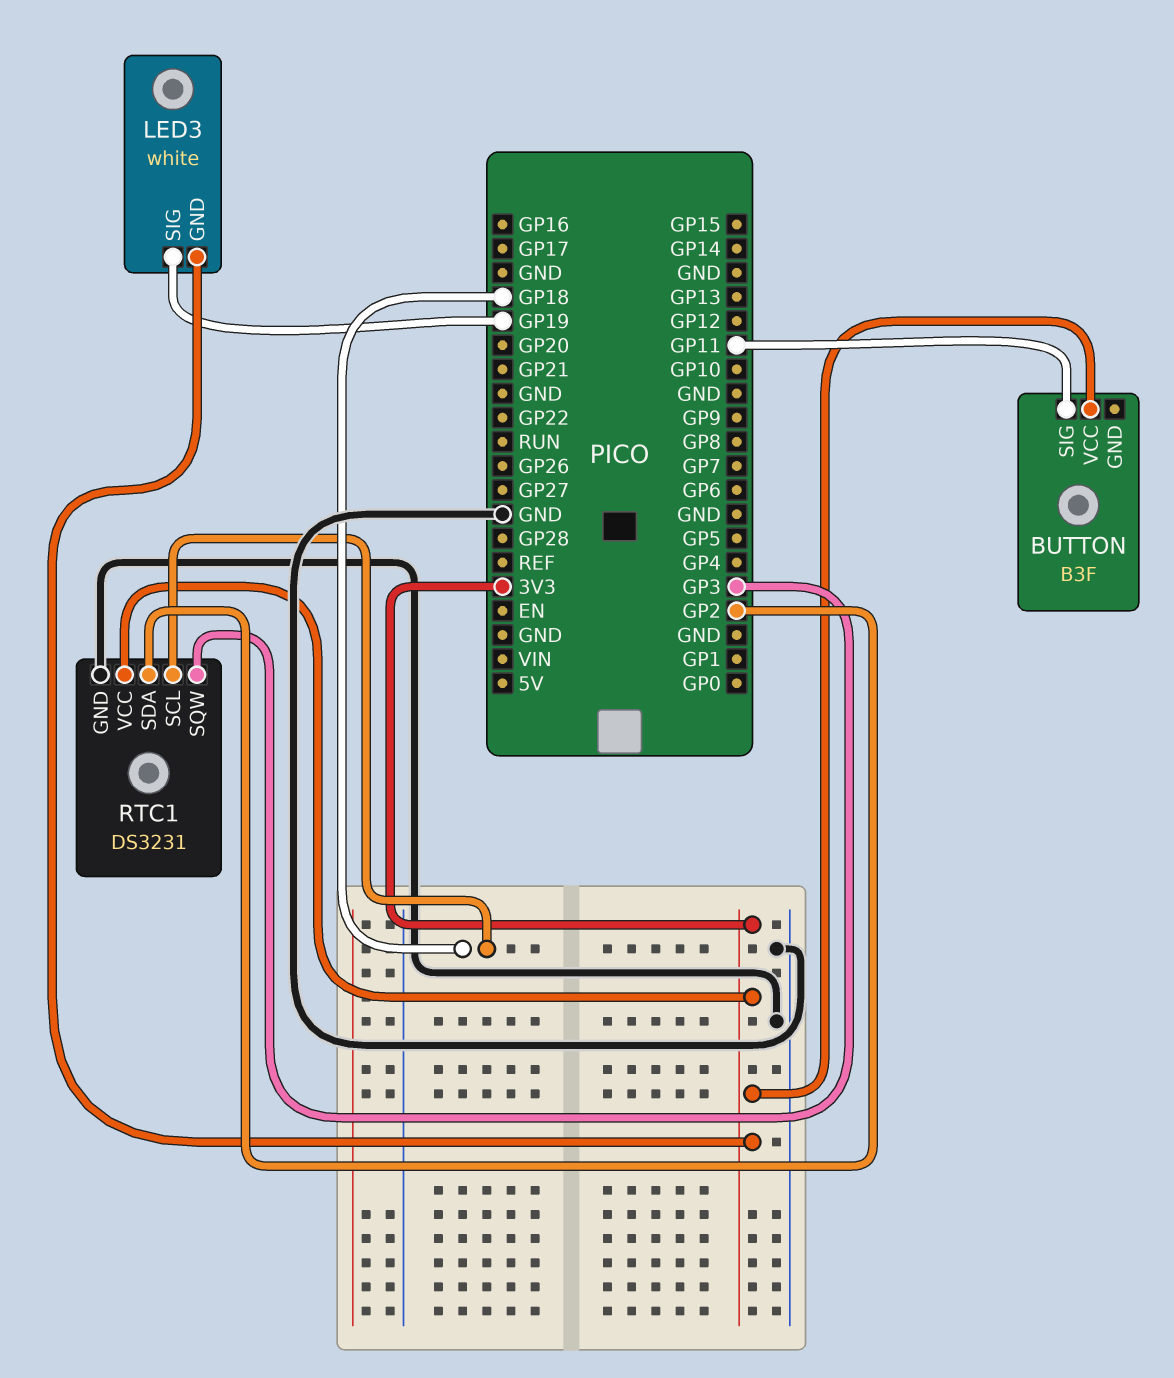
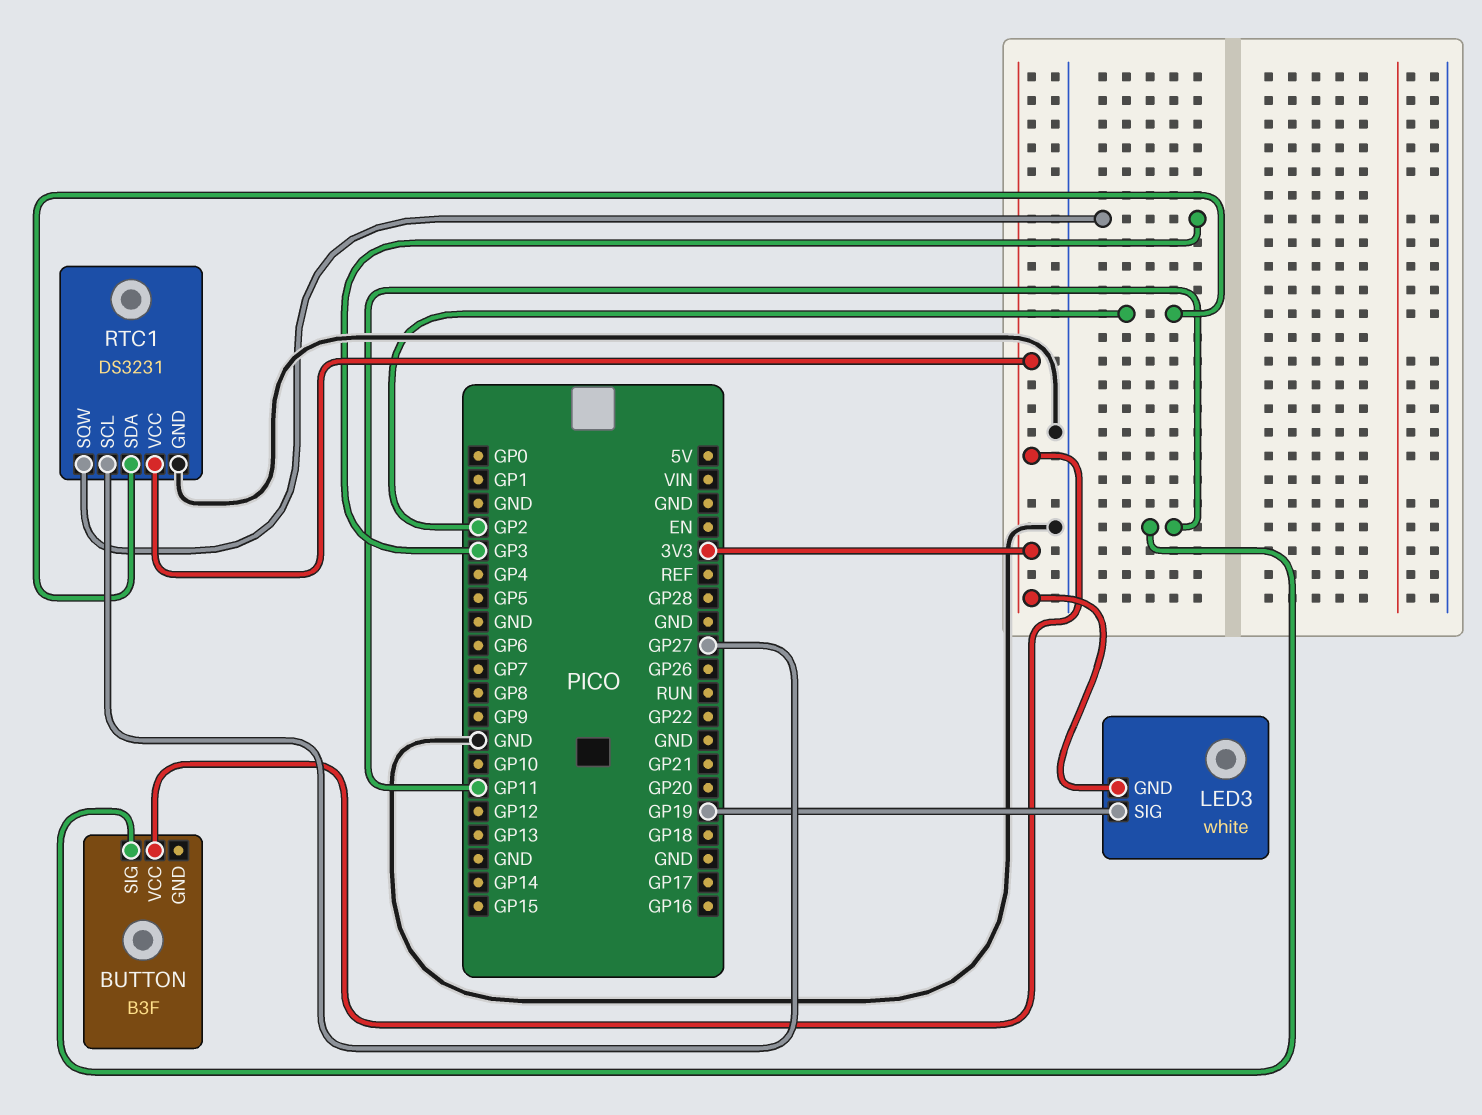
RTC1 pin SCL: GP18 -> GP27

